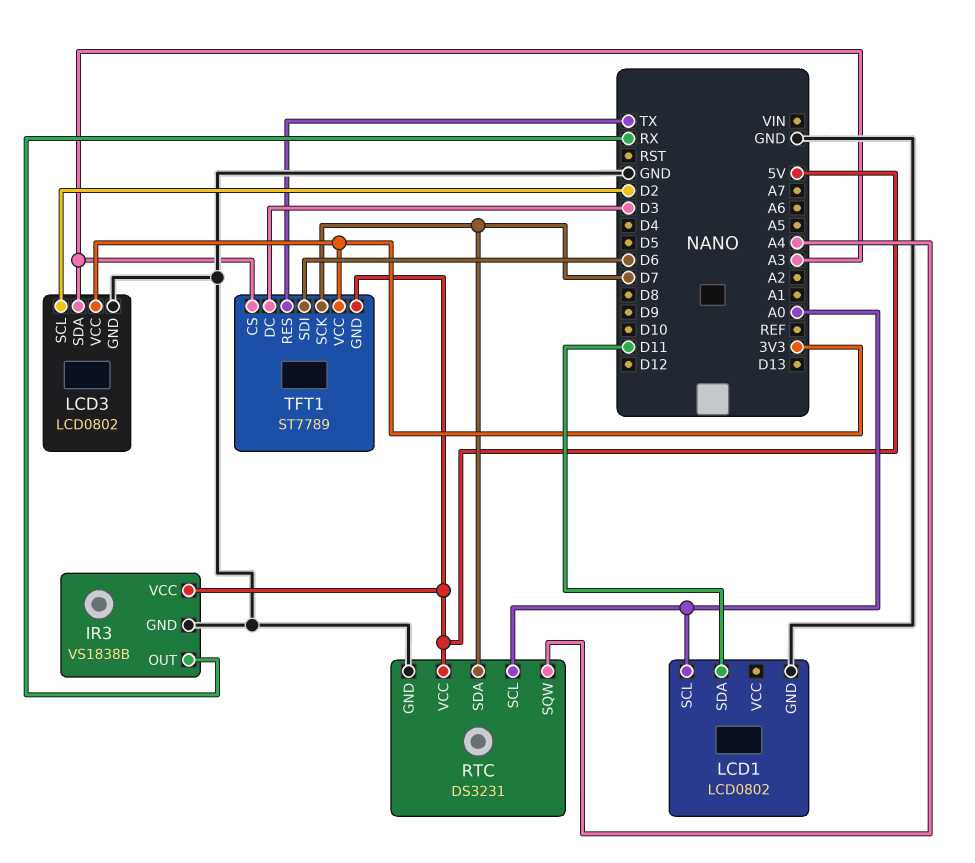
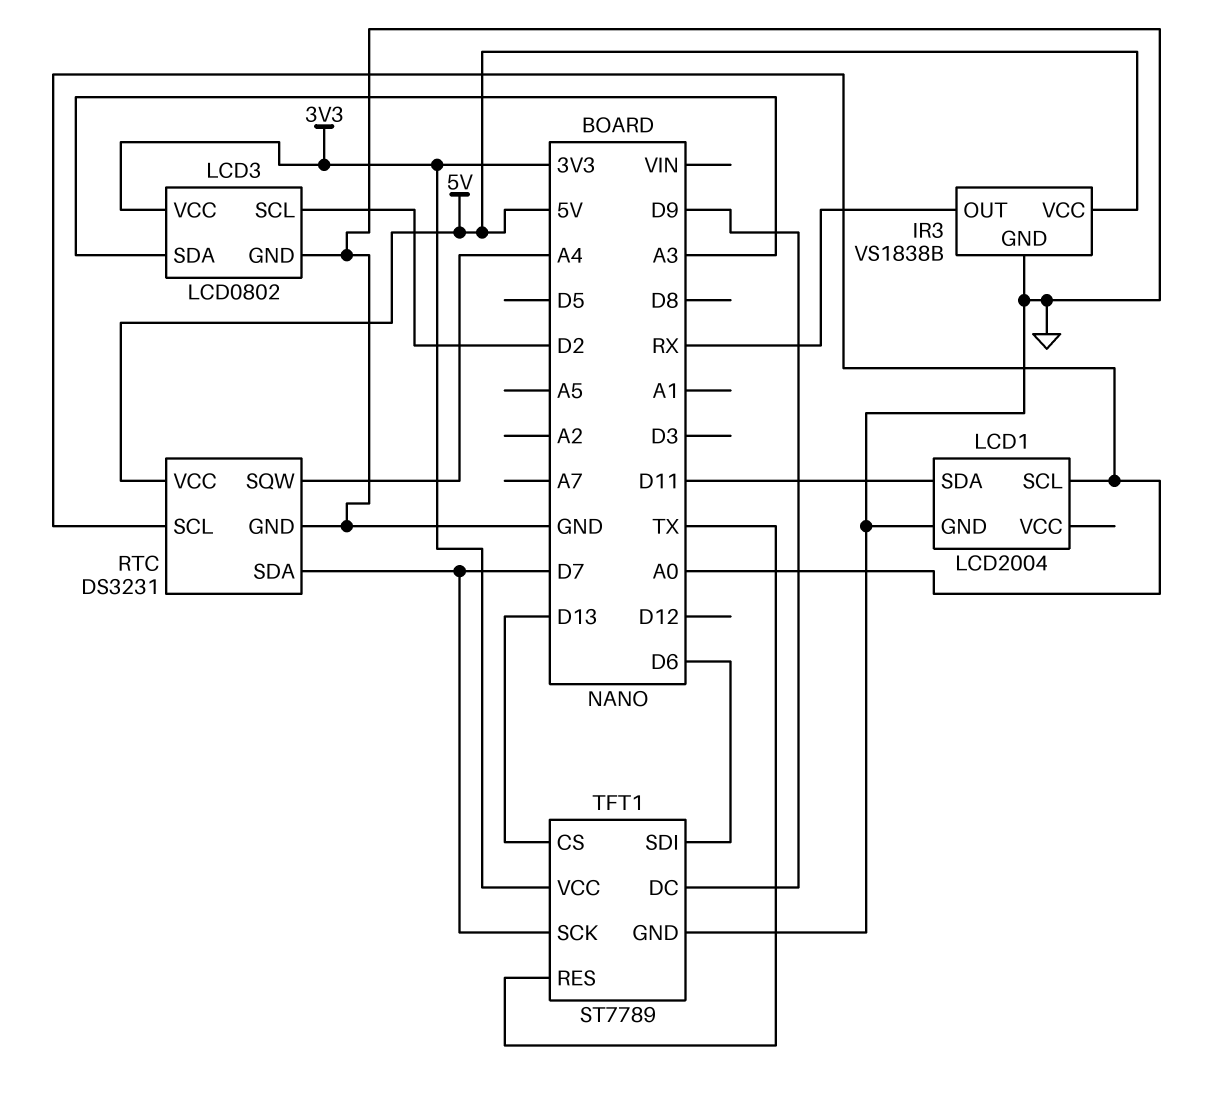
LCD1: LCD0802 -> LCD2004
TFT1 pin CS: A3 -> D13
TFT1 pin DC: D3 -> D9
TFT1 pin GND: 5V -> GND

